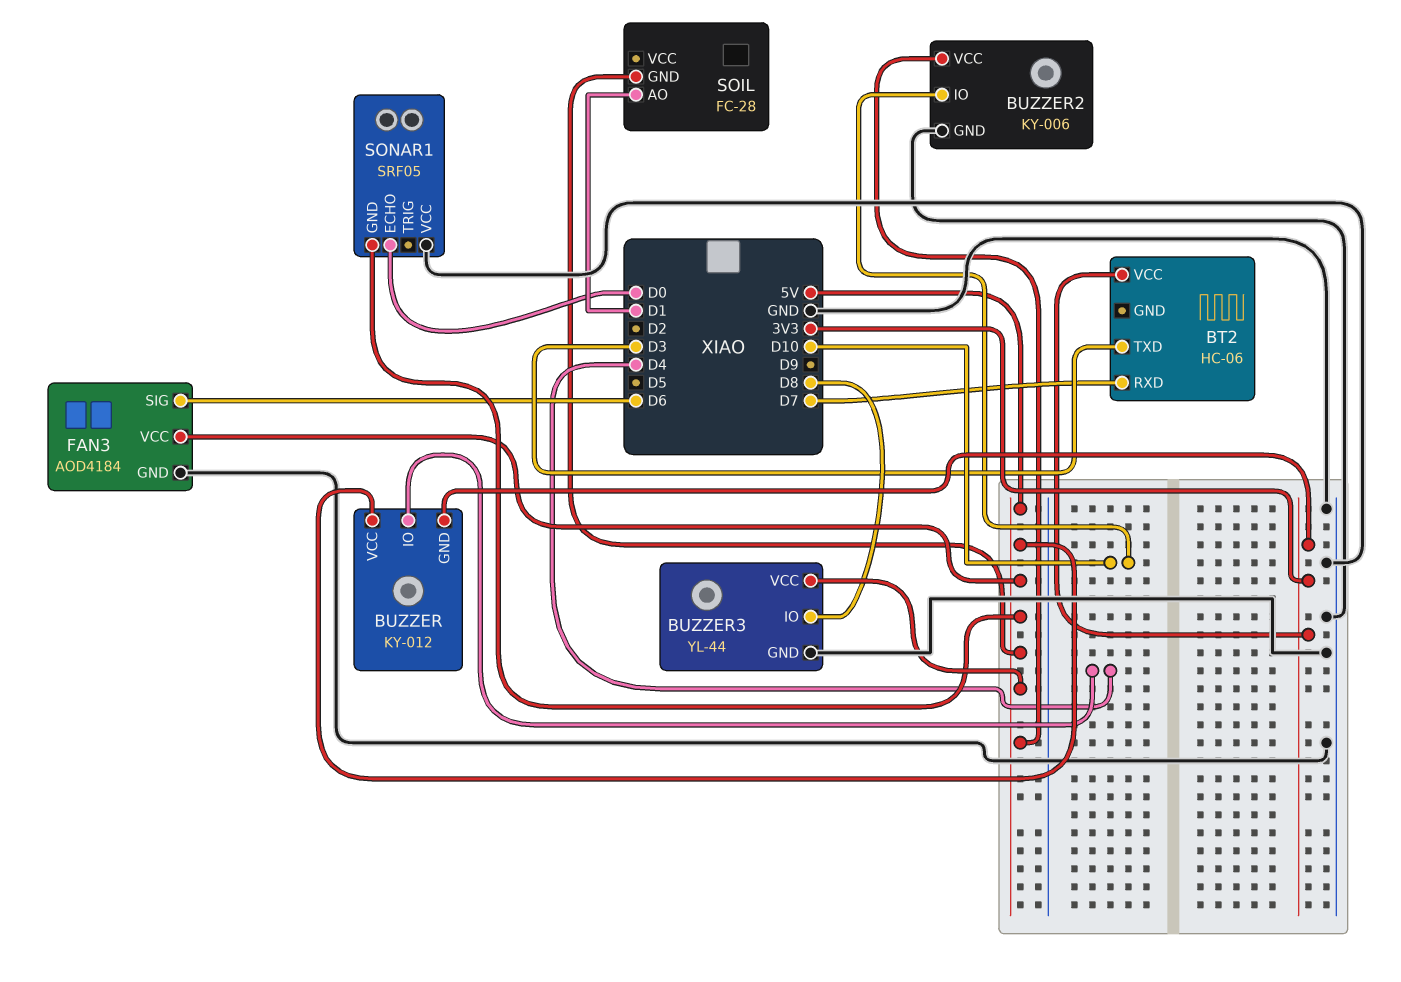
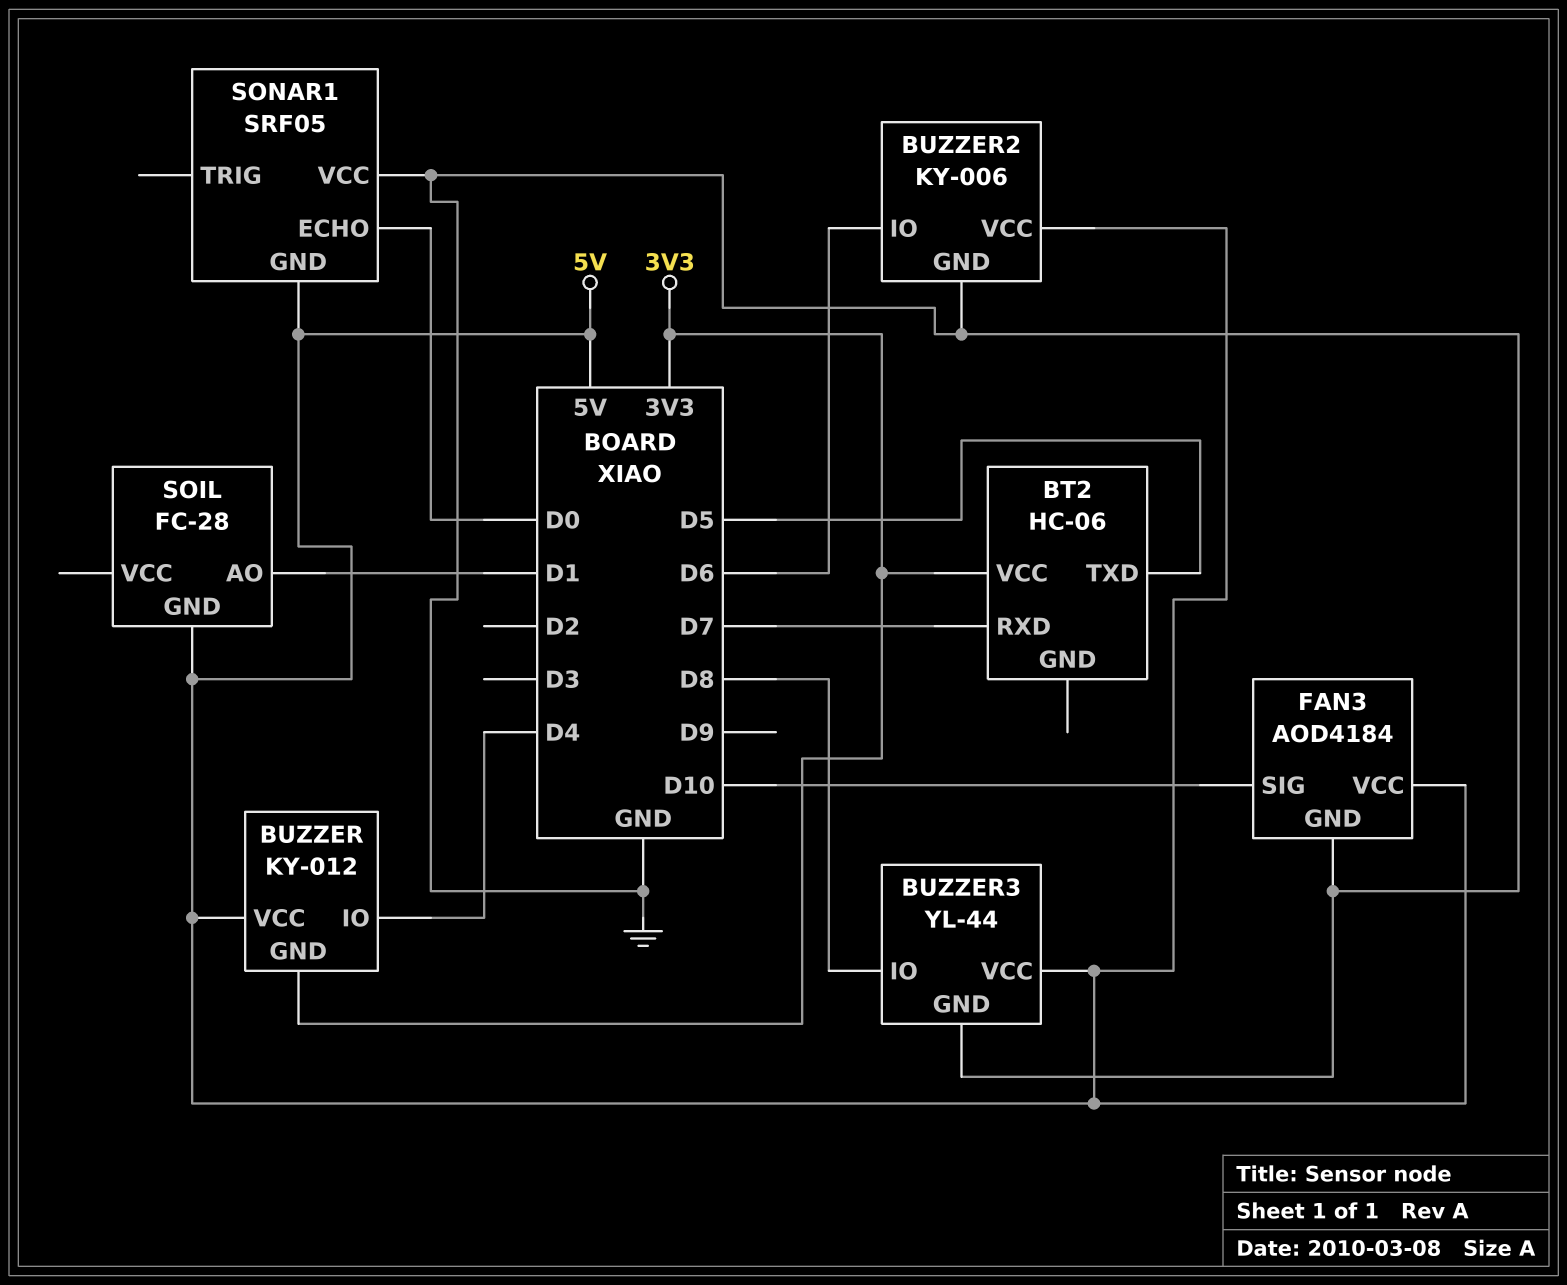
BT2 pin TXD: D3 -> D5
BUZZER2 pin IO: D10 -> D6
FAN3 pin SIG: D6 -> D10

